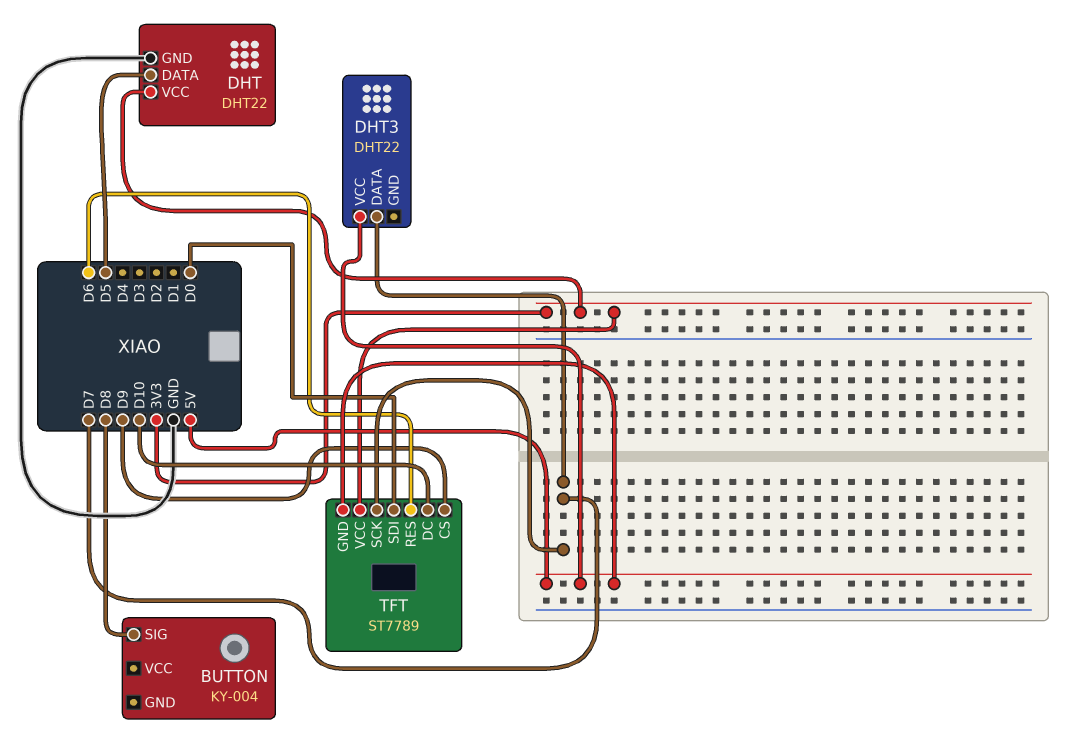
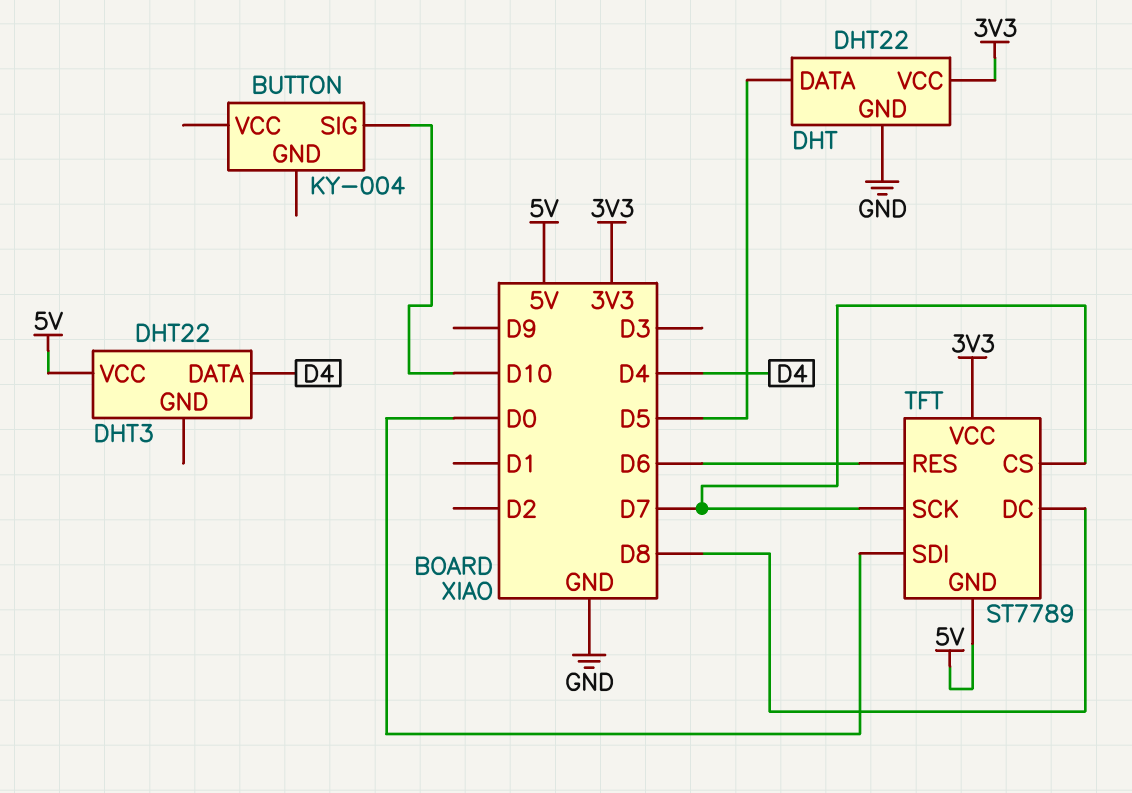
BUTTON pin SIG: D8 -> D10
DHT3 pin DATA: D7 -> D4
TFT pin CS: D9 -> D7
TFT pin DC: D10 -> D8

